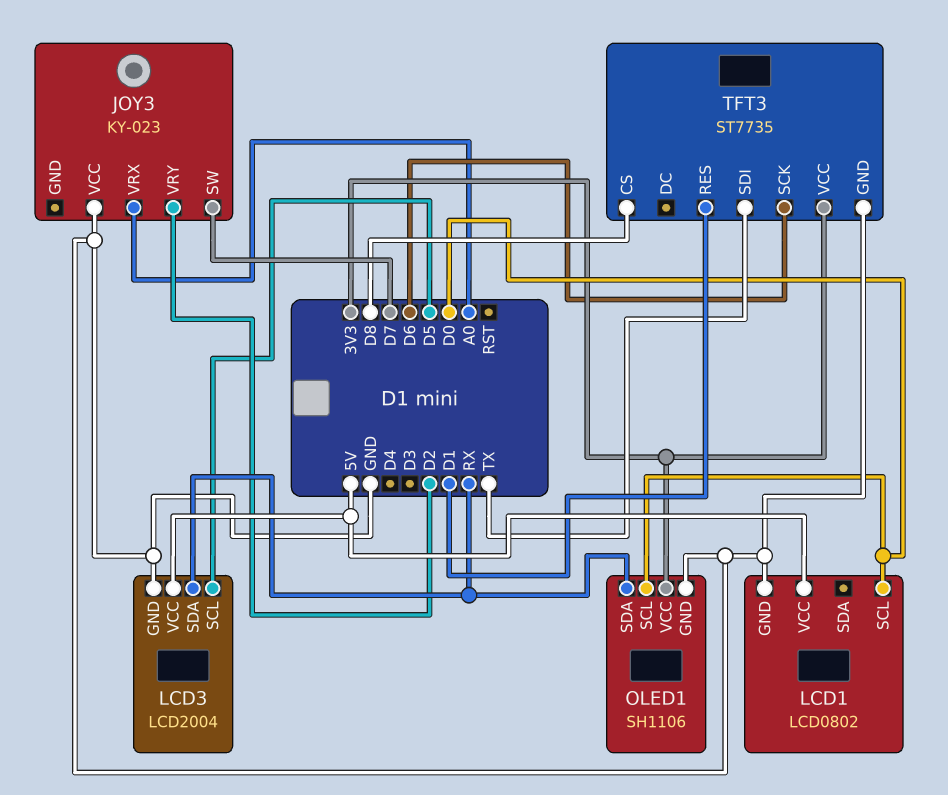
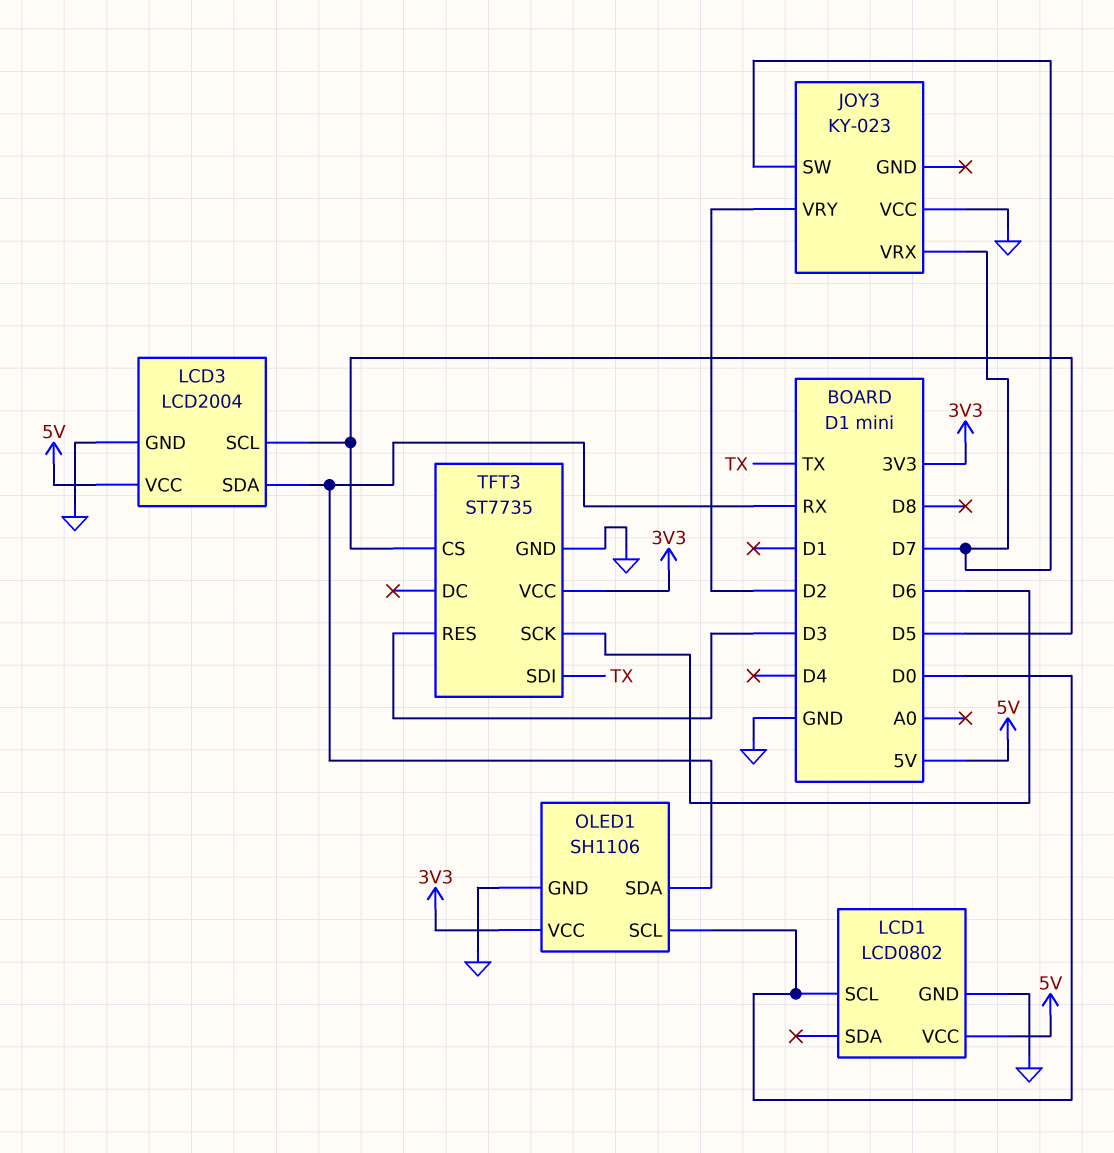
JOY3 pin VRX: A0 -> D7
TFT3 pin CS: D8 -> D5
TFT3 pin RES: D1 -> D3

